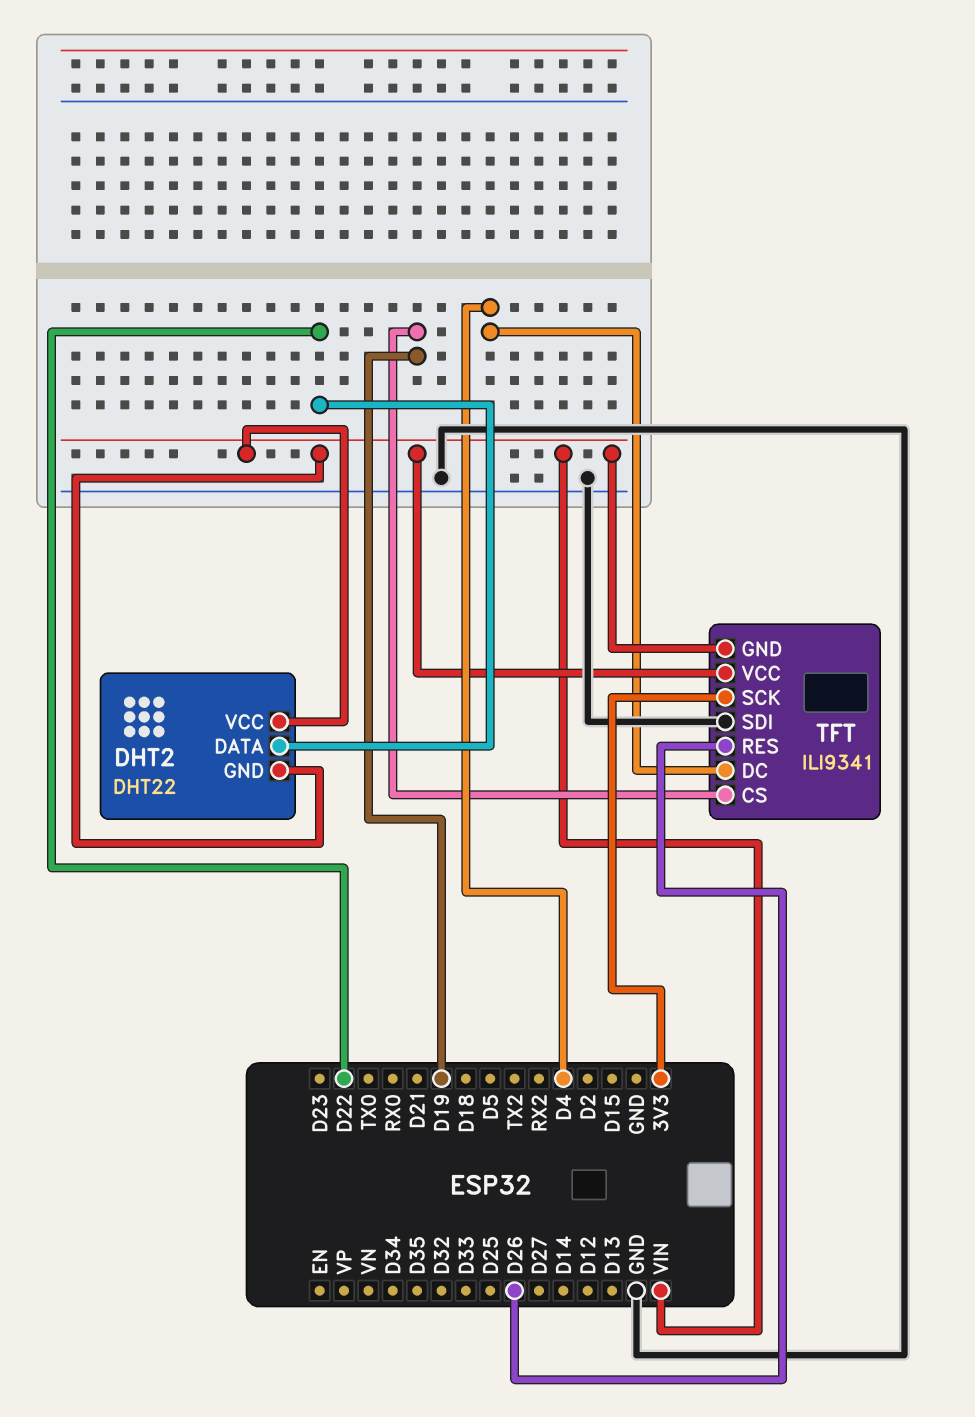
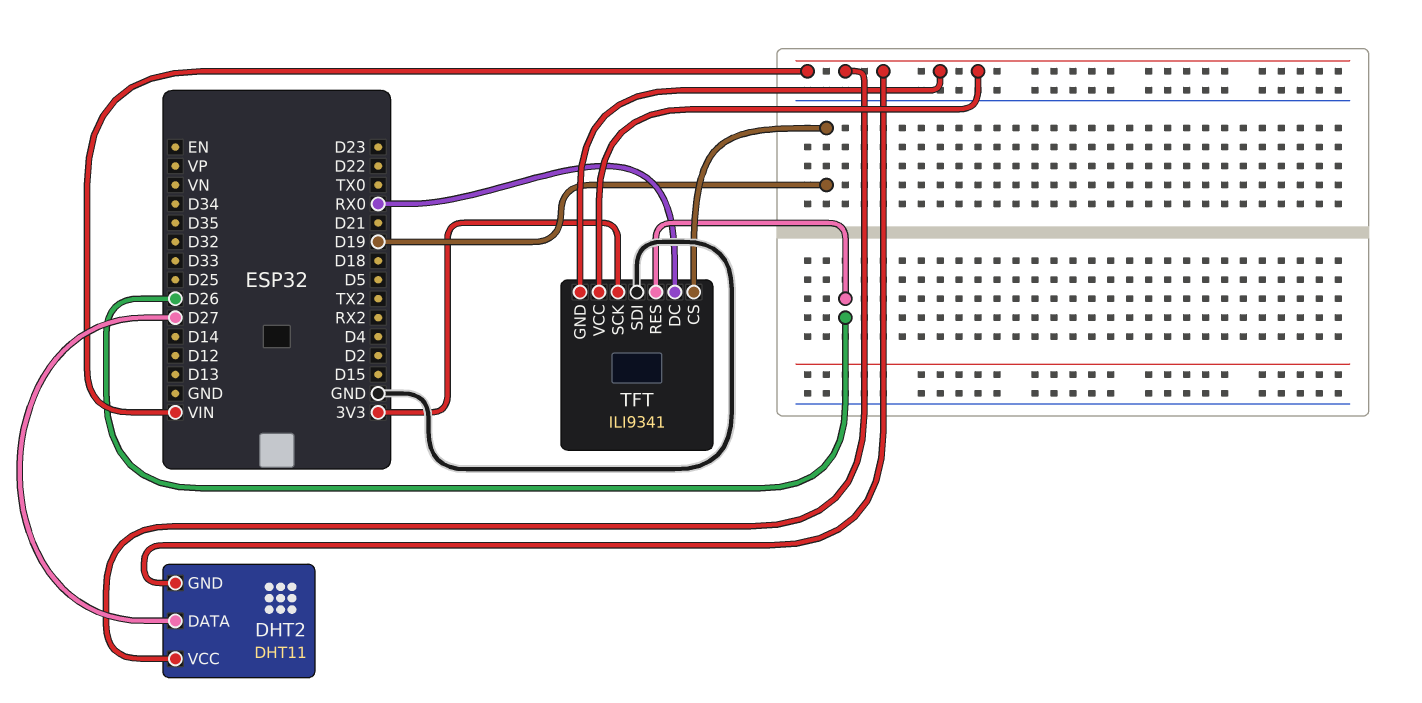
DHT2: DHT22 -> DHT11
DHT2 pin DATA: D22 -> D27
TFT pin DC: D4 -> RX0

